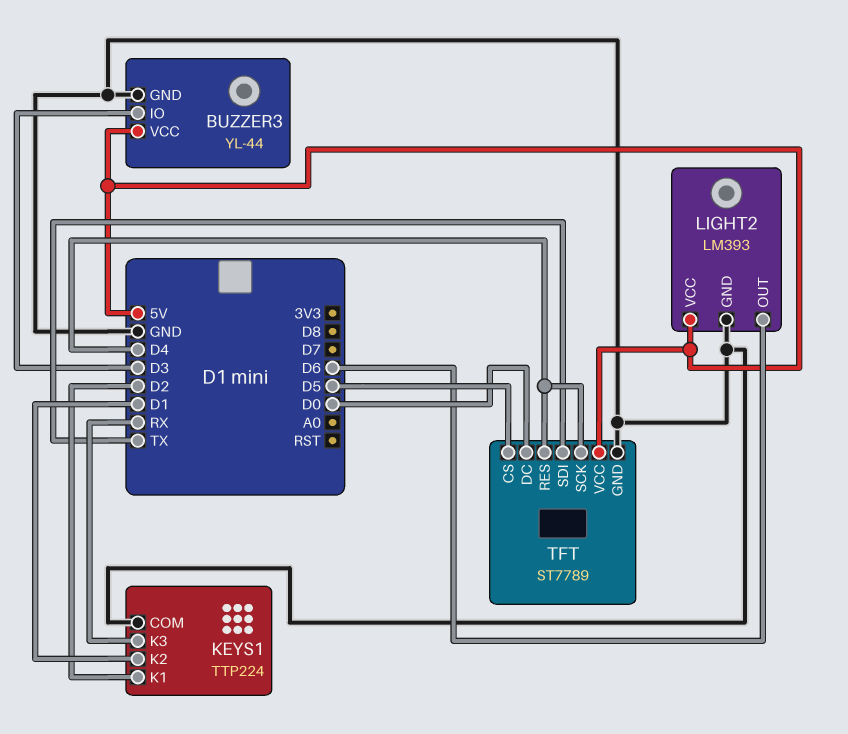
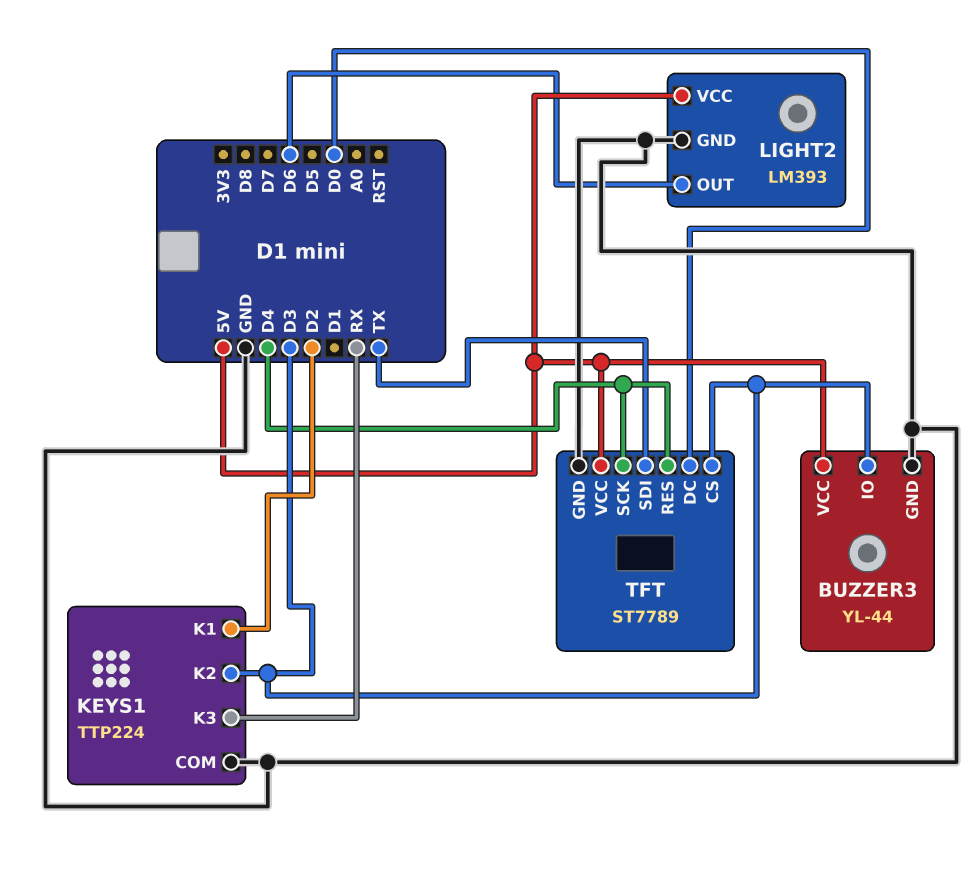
KEYS1 pin K2: D1 -> D3
TFT pin CS: D5 -> D3

